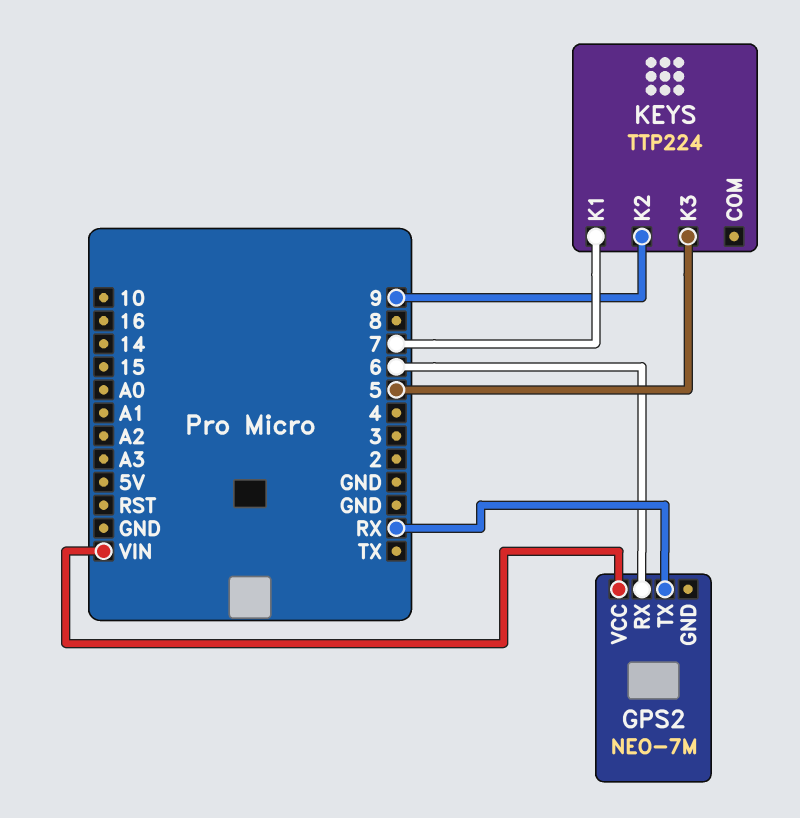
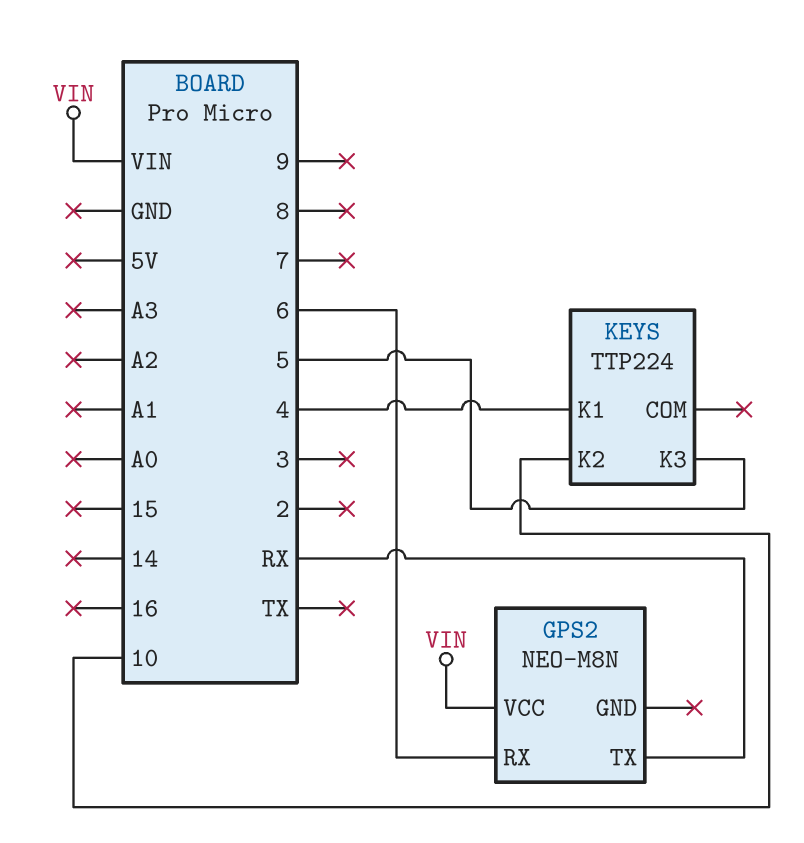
GPS2: NEO-7M -> NEO-M8N
KEYS pin K1: 7 -> 4
KEYS pin K2: 9 -> 10

